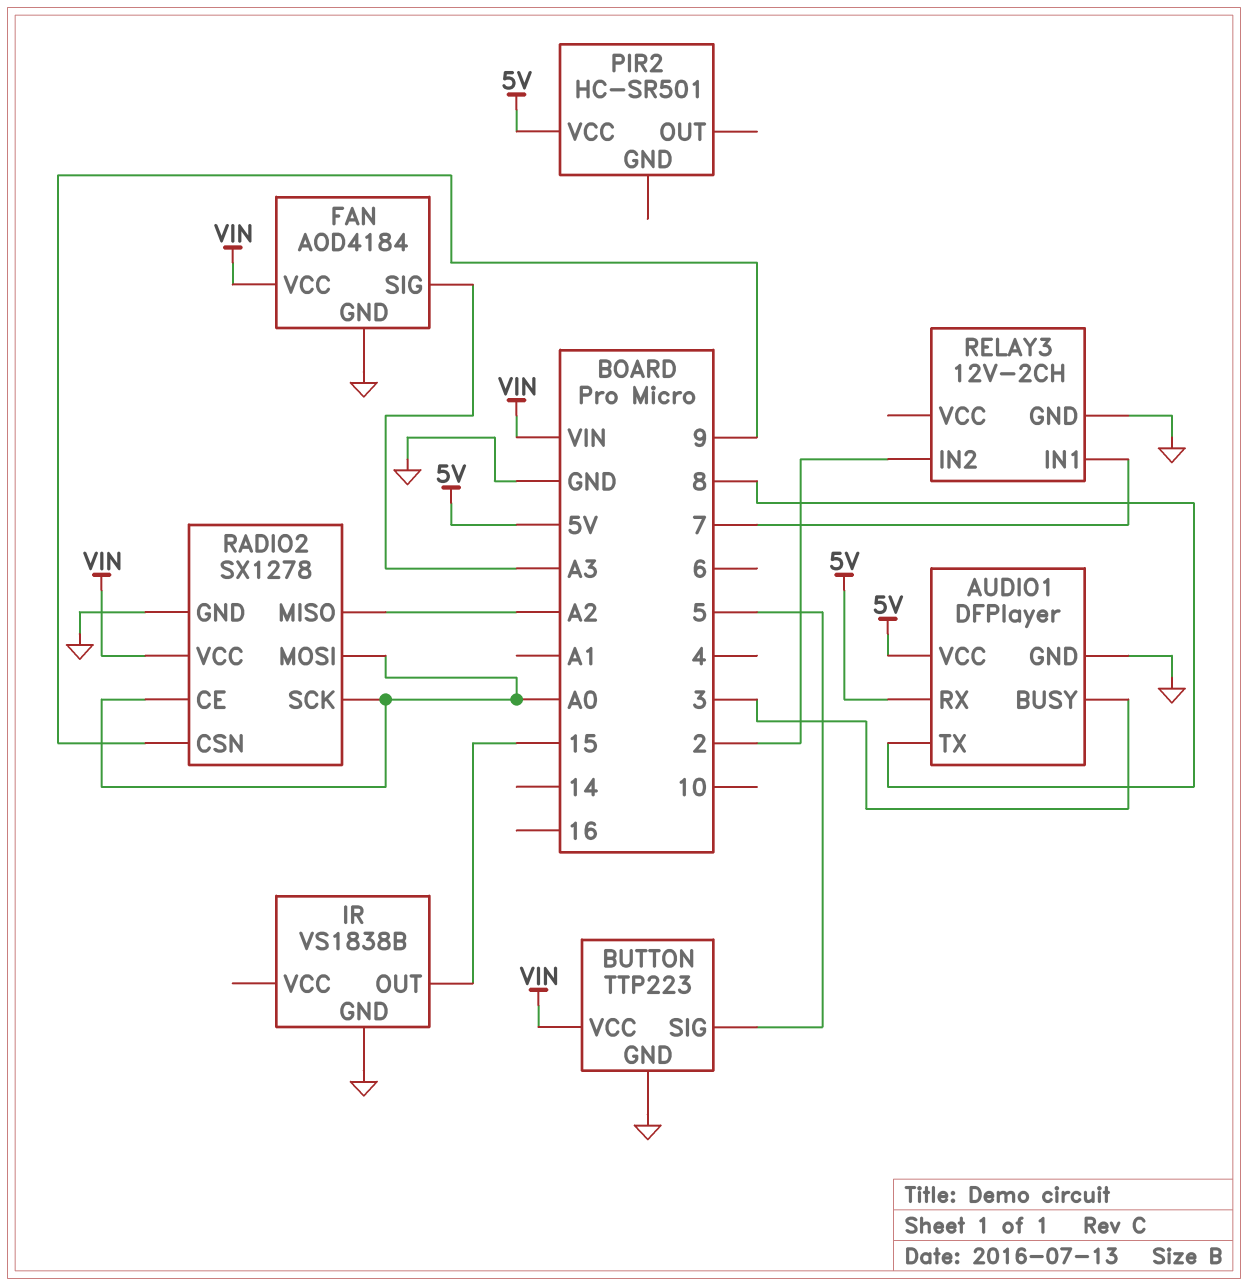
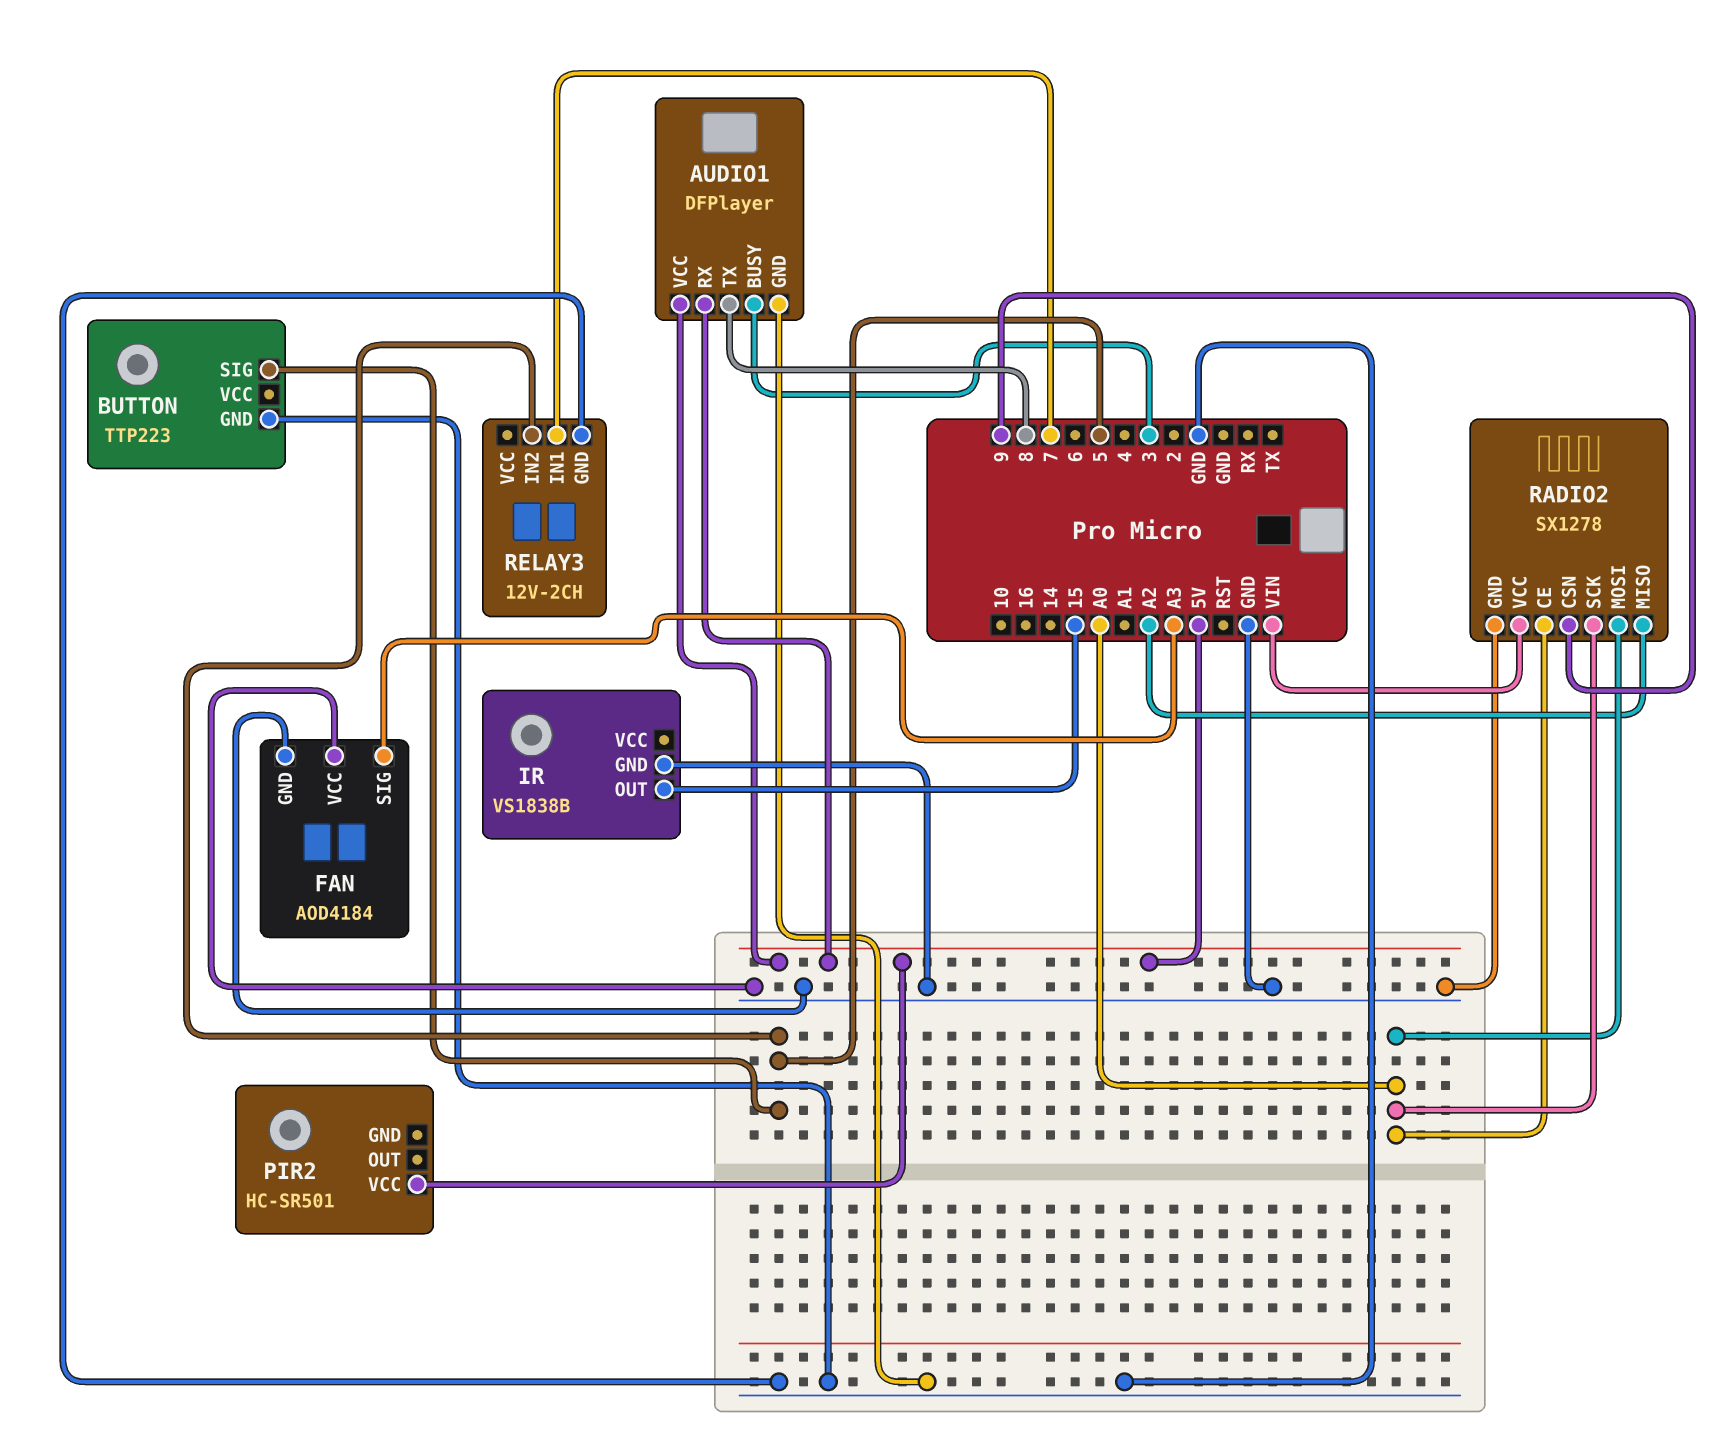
BUTTON pin VCC: VIN -> none
FAN pin VCC: VIN -> GND
RELAY3 pin IN2: 2 -> 5

